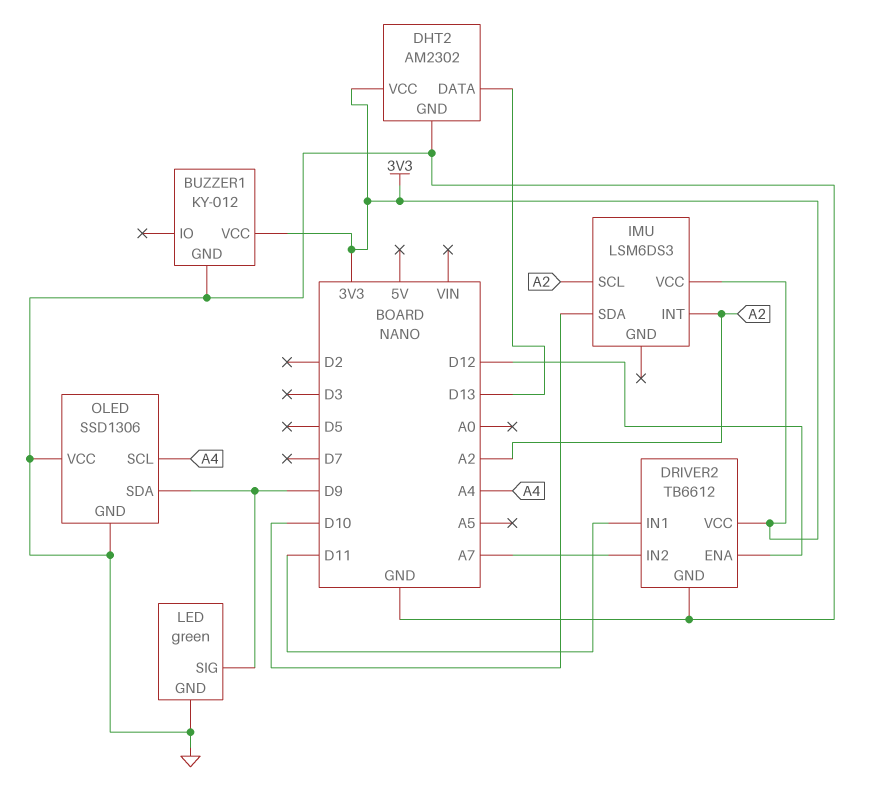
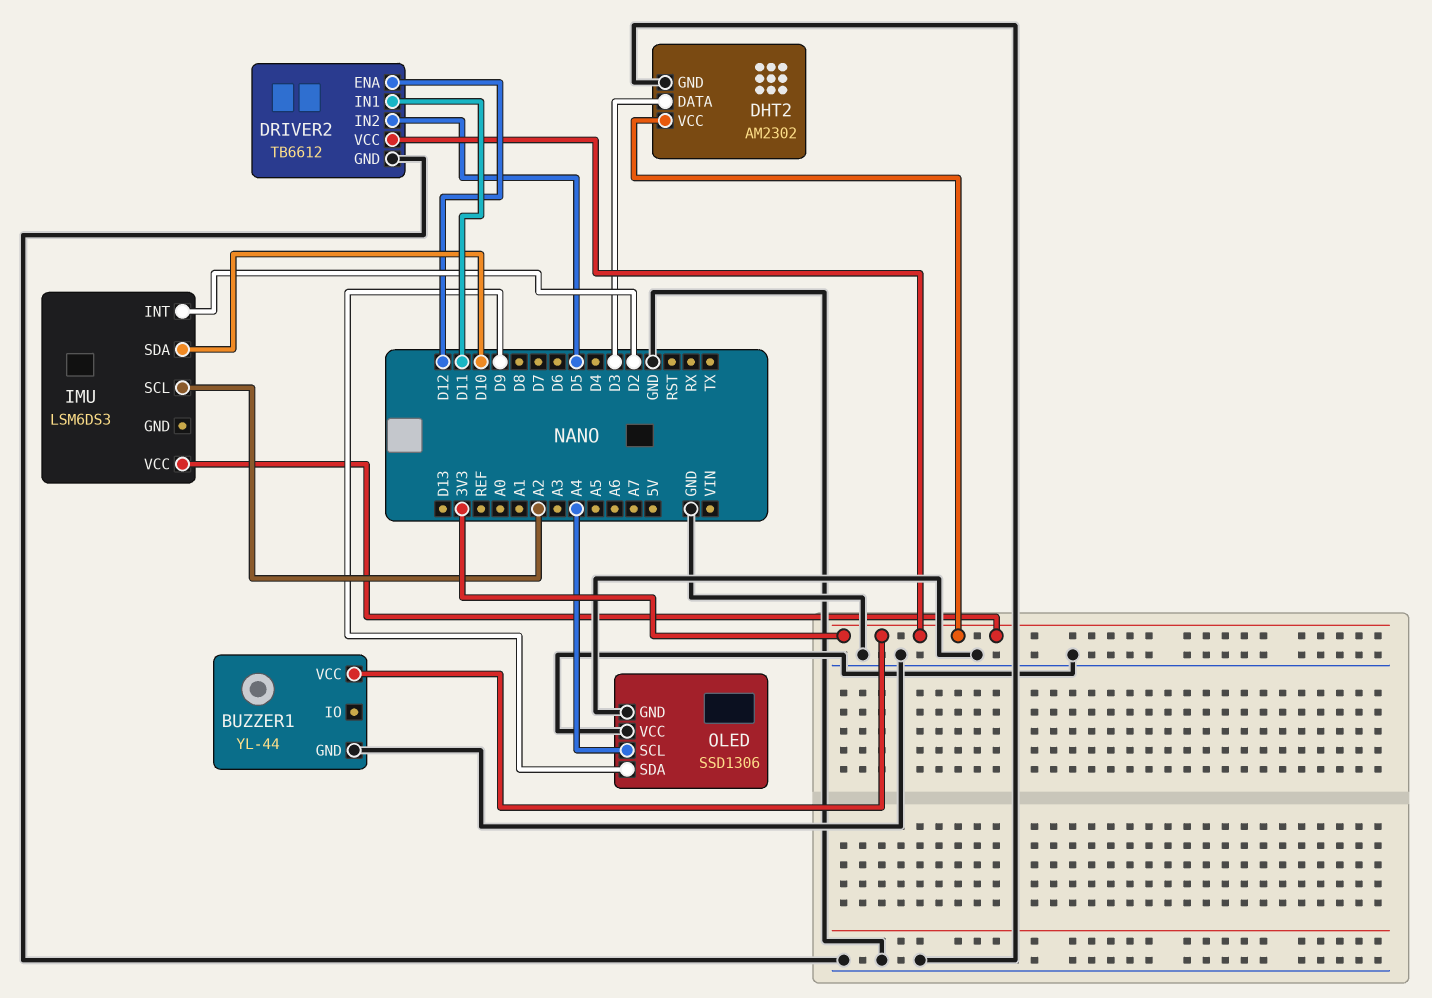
BUZZER1: KY-012 -> YL-44
DHT2 pin DATA: D13 -> D3
DRIVER2 pin IN2: A7 -> D5
IMU pin INT: A2 -> D2
LED: green -> none
LED pin GND: GND -> none
LED pin SIG: D9 -> none

